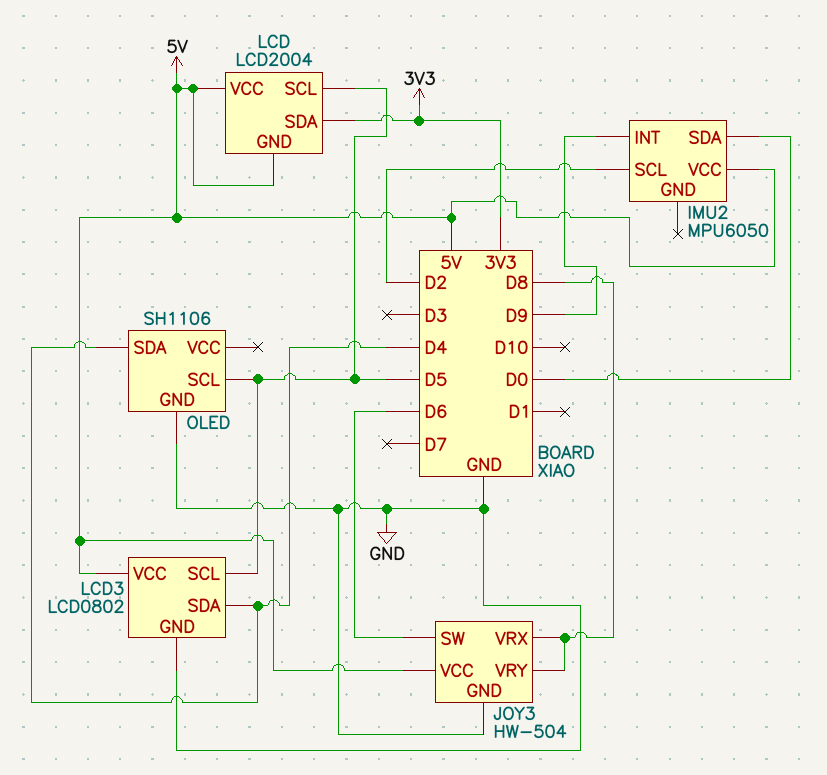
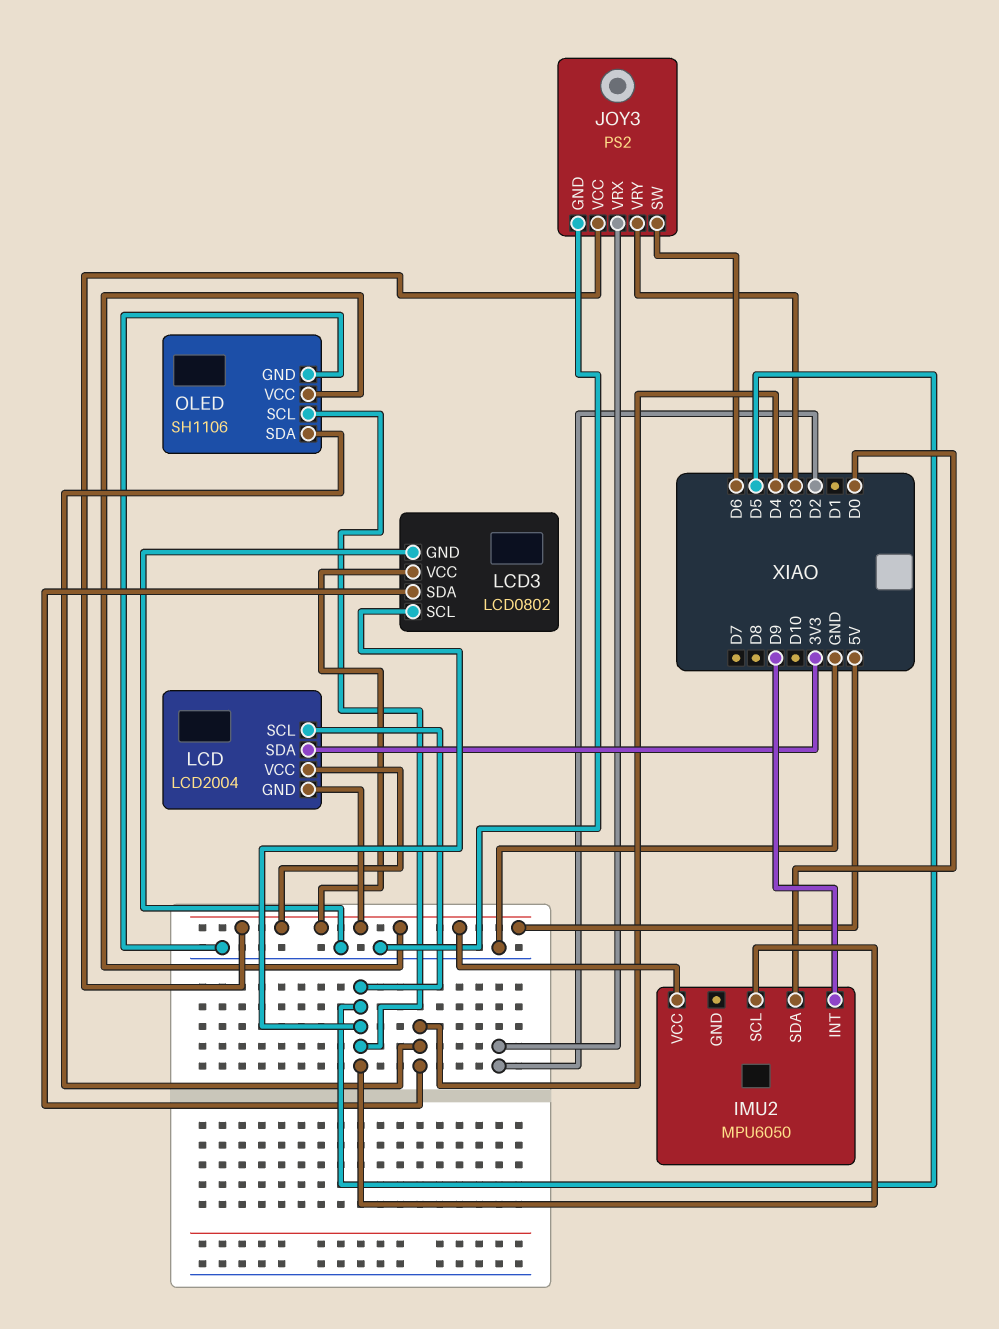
IMU2 pin SCL: D2 -> D5
JOY3: HW-504 -> PS2
JOY3 pin VRX: D8 -> D2
JOY3 pin VRY: D8 -> D3
OLED pin VCC: none -> 5V

